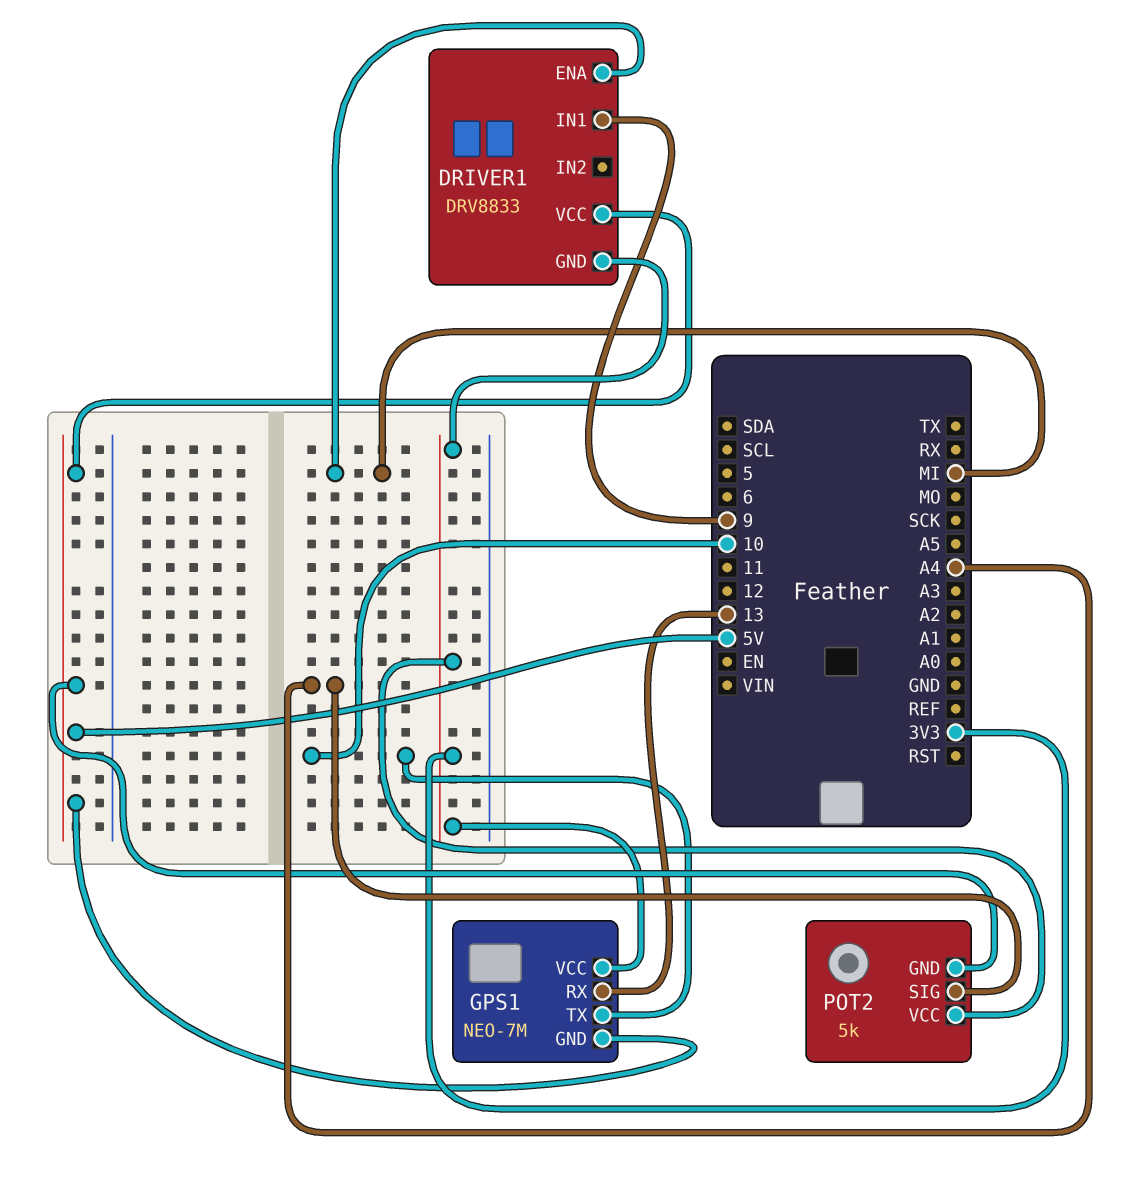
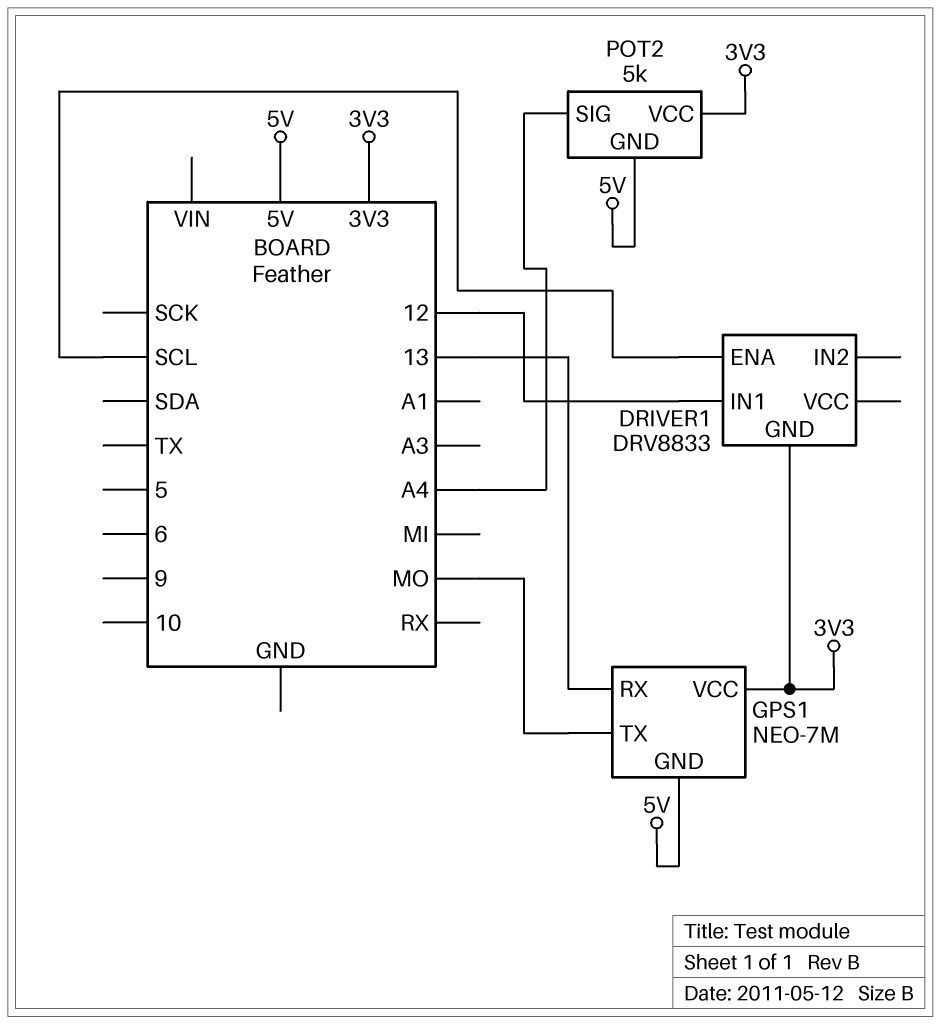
DRIVER1 pin ENA: MI -> SCL
DRIVER1 pin IN1: 9 -> 12
DRIVER1 pin VCC: 5V -> none
GPS1 pin TX: 10 -> MO

